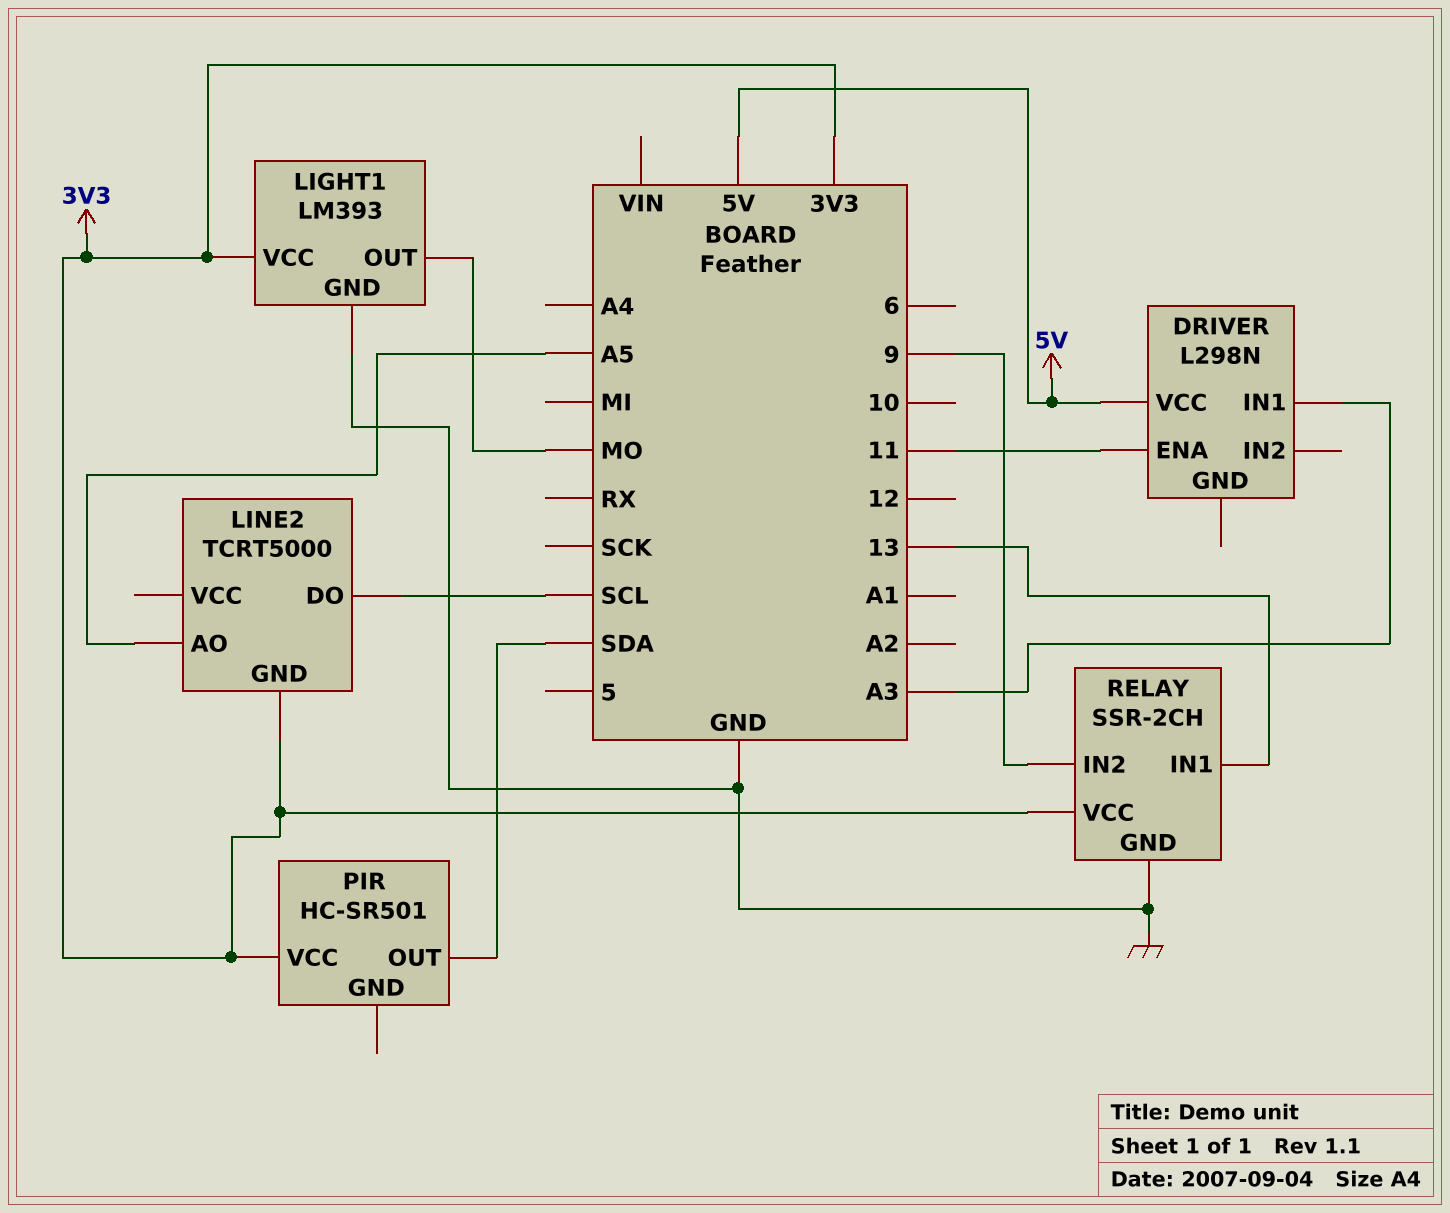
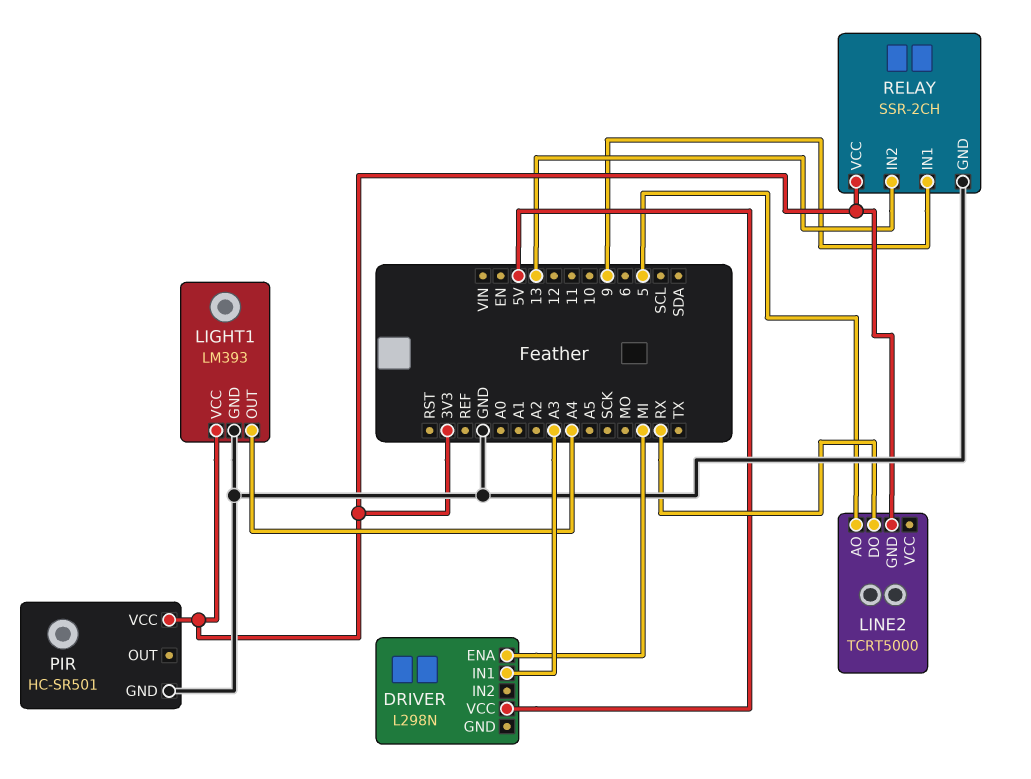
DRIVER pin ENA: 11 -> MI
LIGHT1 pin OUT: MO -> A4
LINE2 pin AO: A5 -> 5
LINE2 pin DO: SCL -> RX
PIR pin GND: none -> GND
PIR pin OUT: SDA -> none
RELAY pin IN1: 13 -> 9
RELAY pin IN2: 9 -> 13

